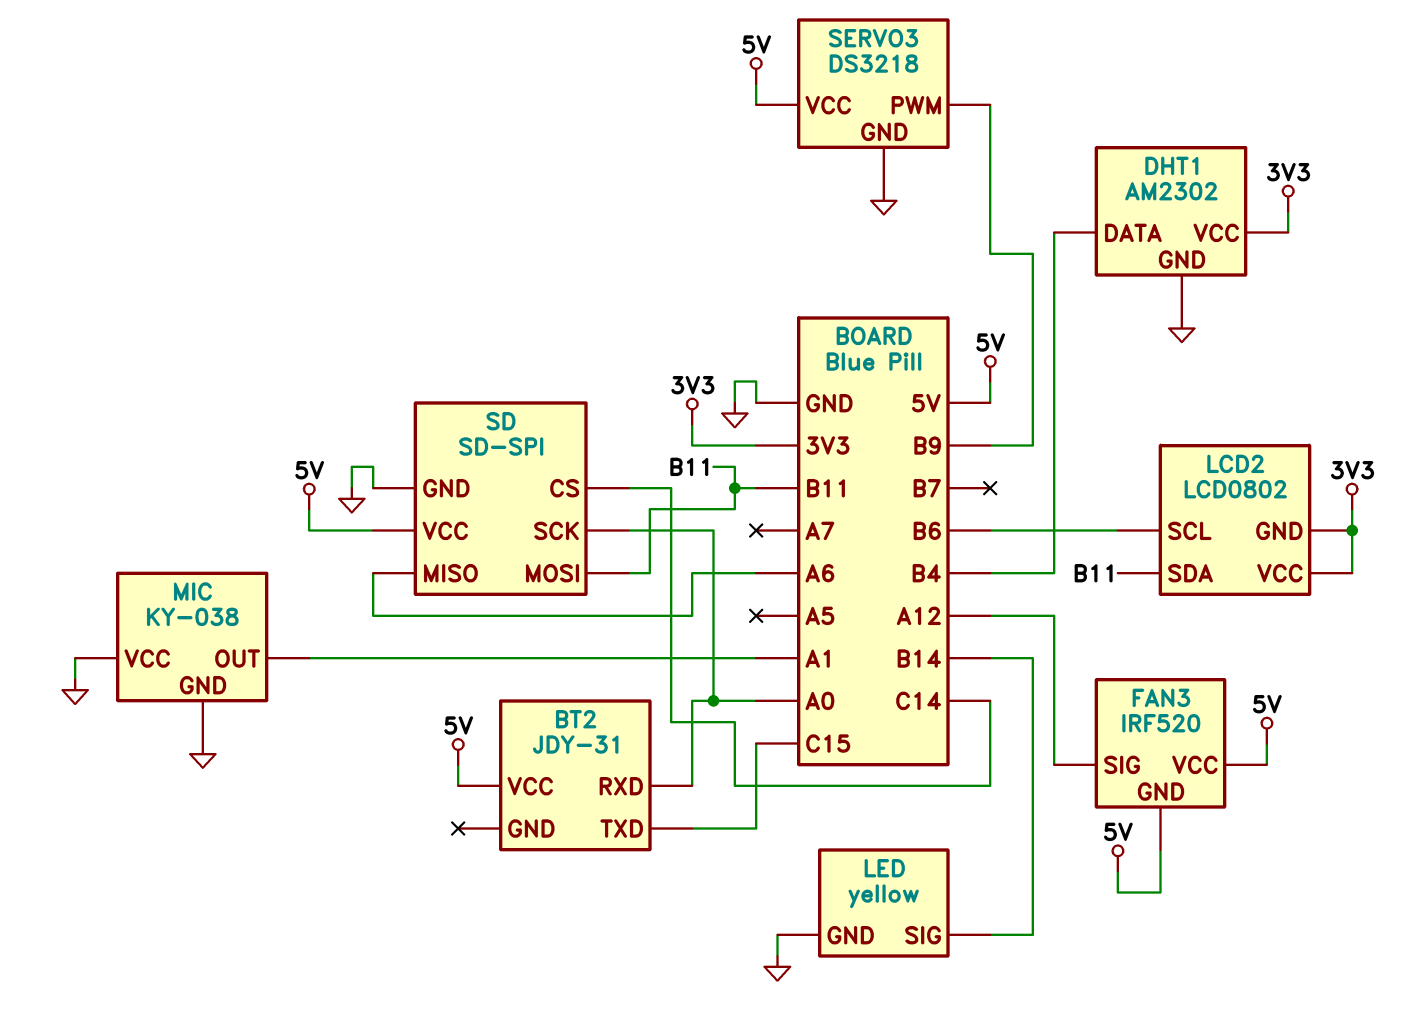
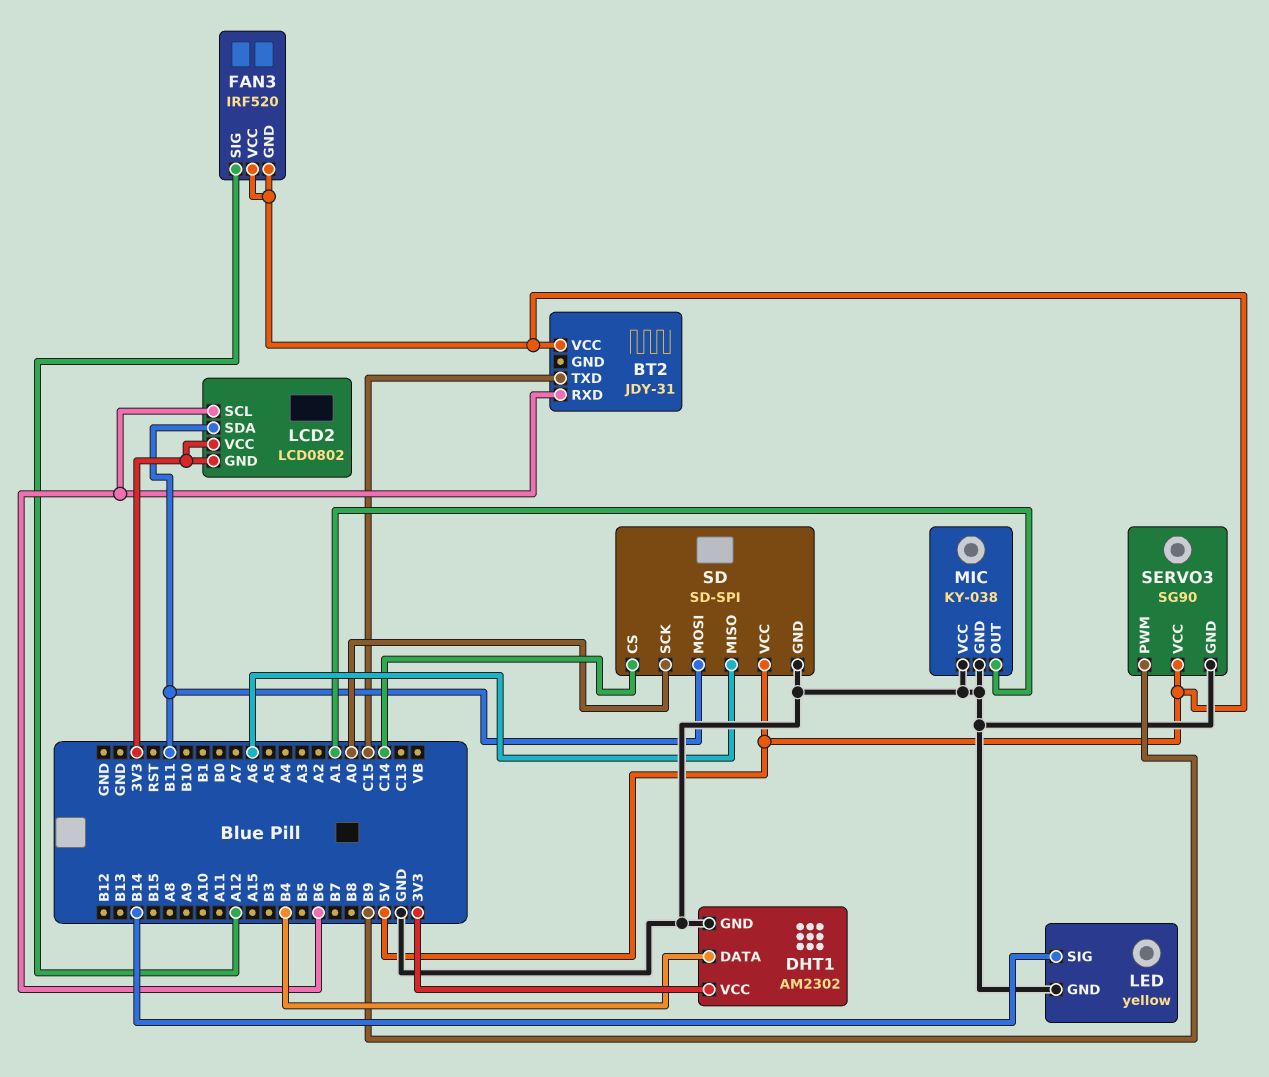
BT2 pin RXD: A0 -> B6
SERVO3: DS3218 -> SG90

